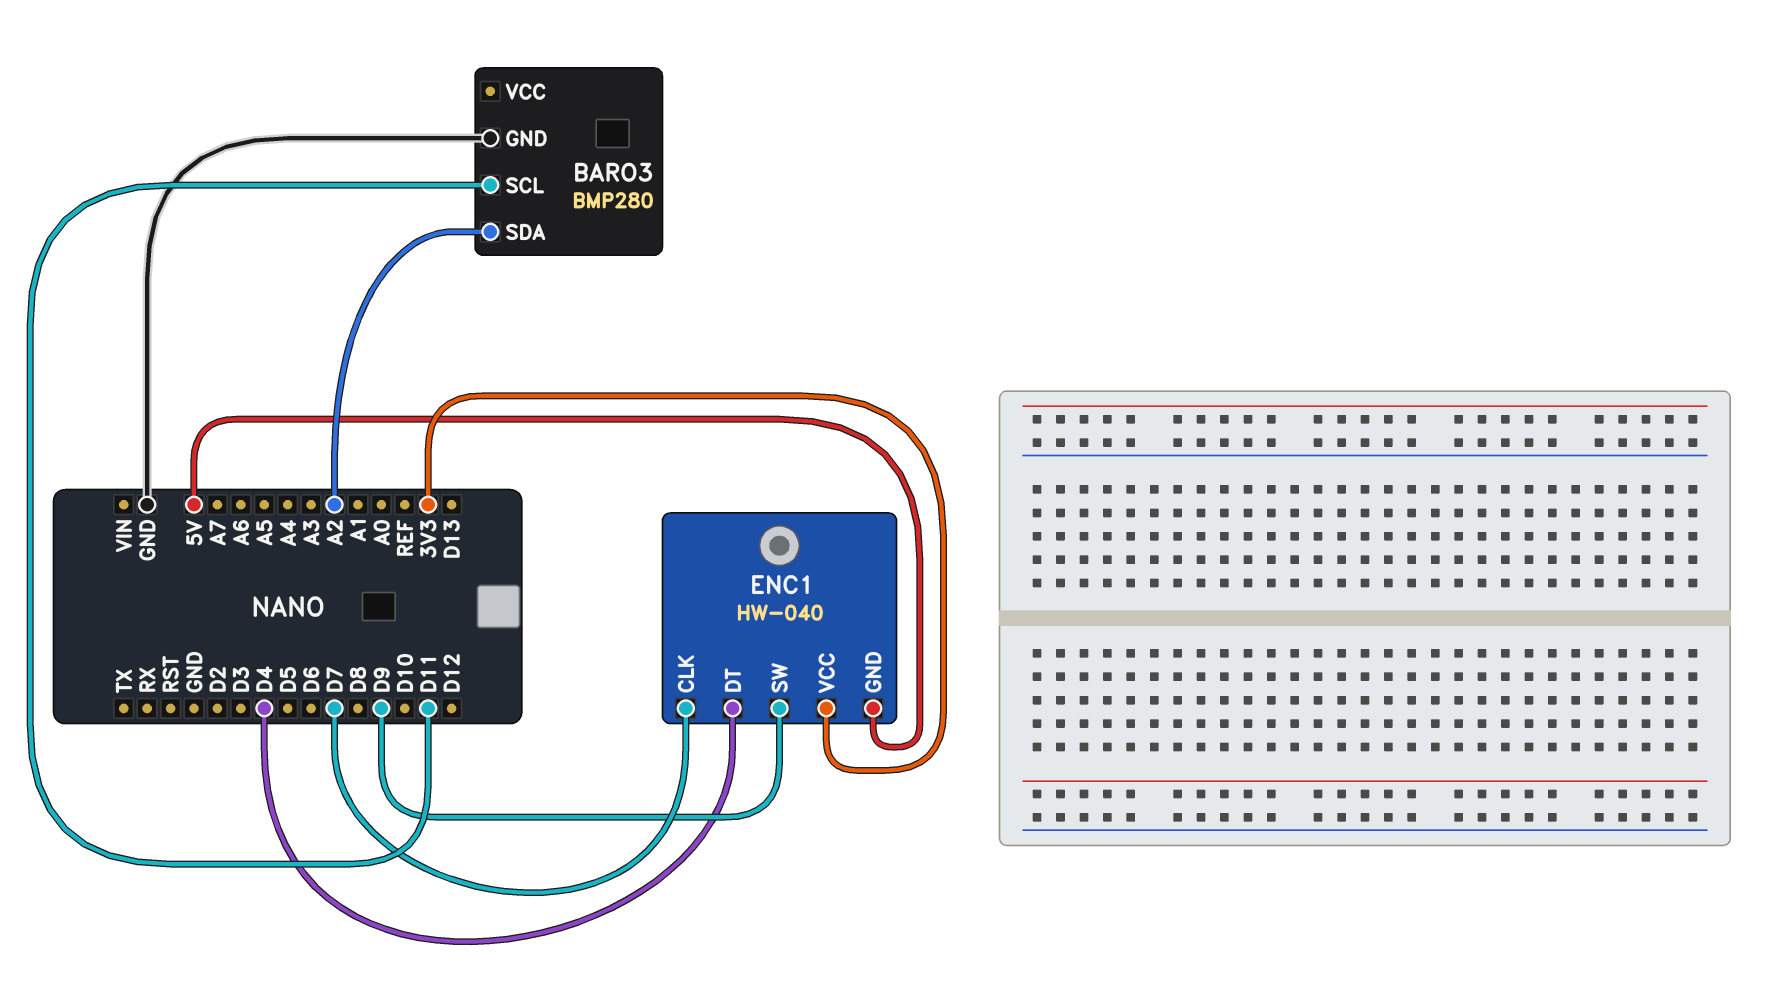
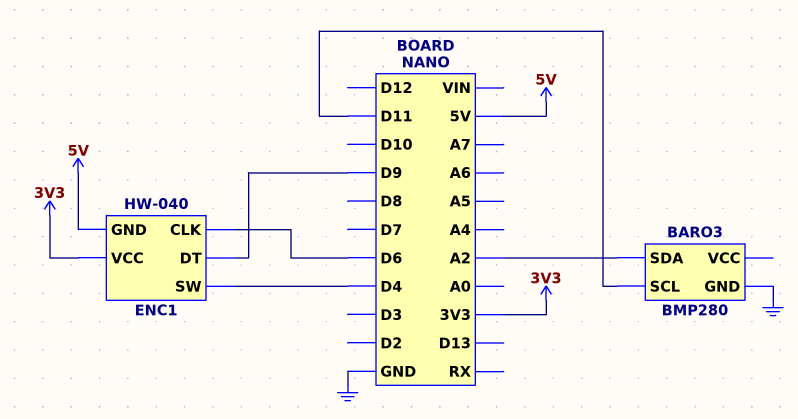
ENC1 pin CLK: D7 -> D6
ENC1 pin DT: D4 -> D9
ENC1 pin SW: D9 -> D4

